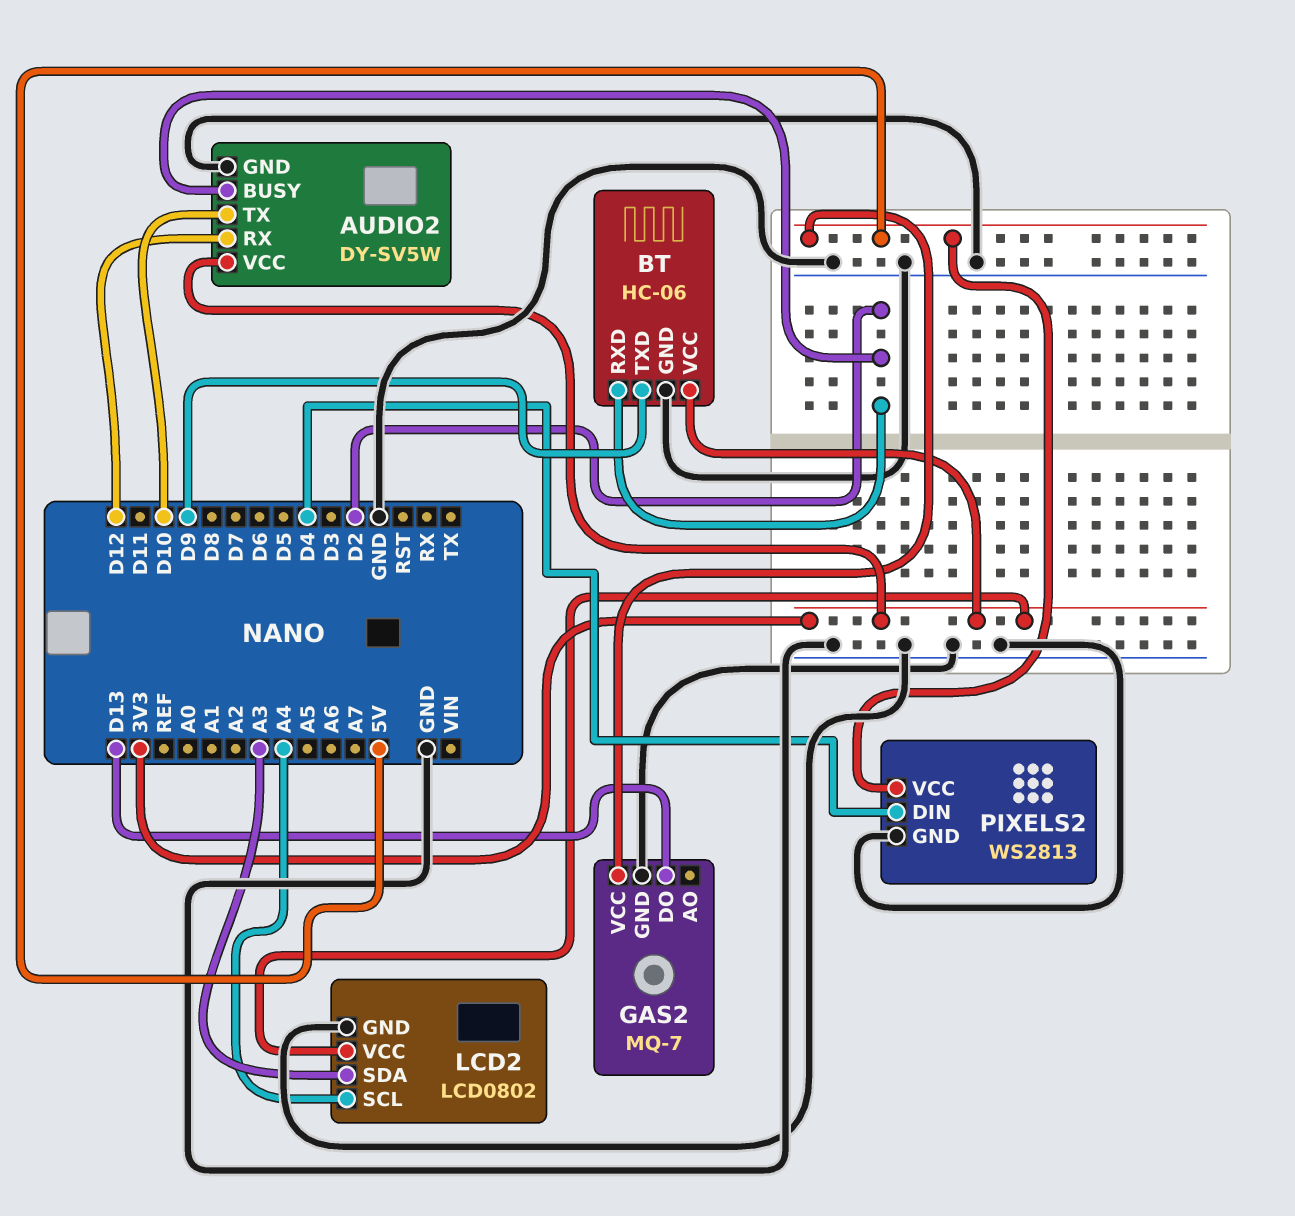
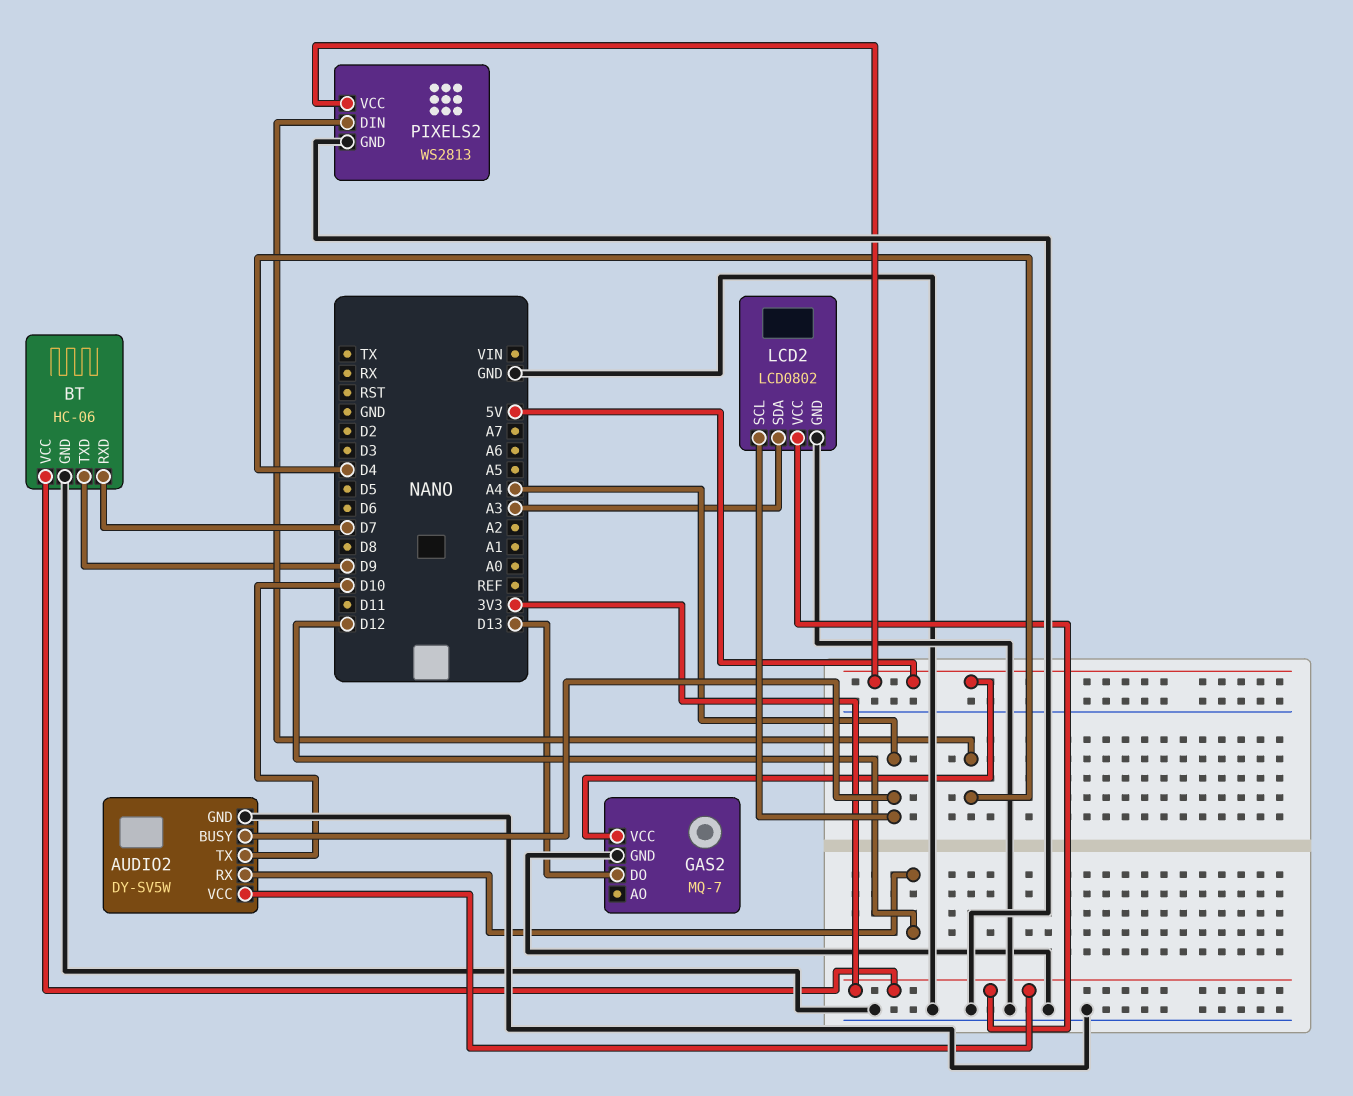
AUDIO2 pin BUSY: D2 -> A4
BT pin RXD: D2 -> D7

